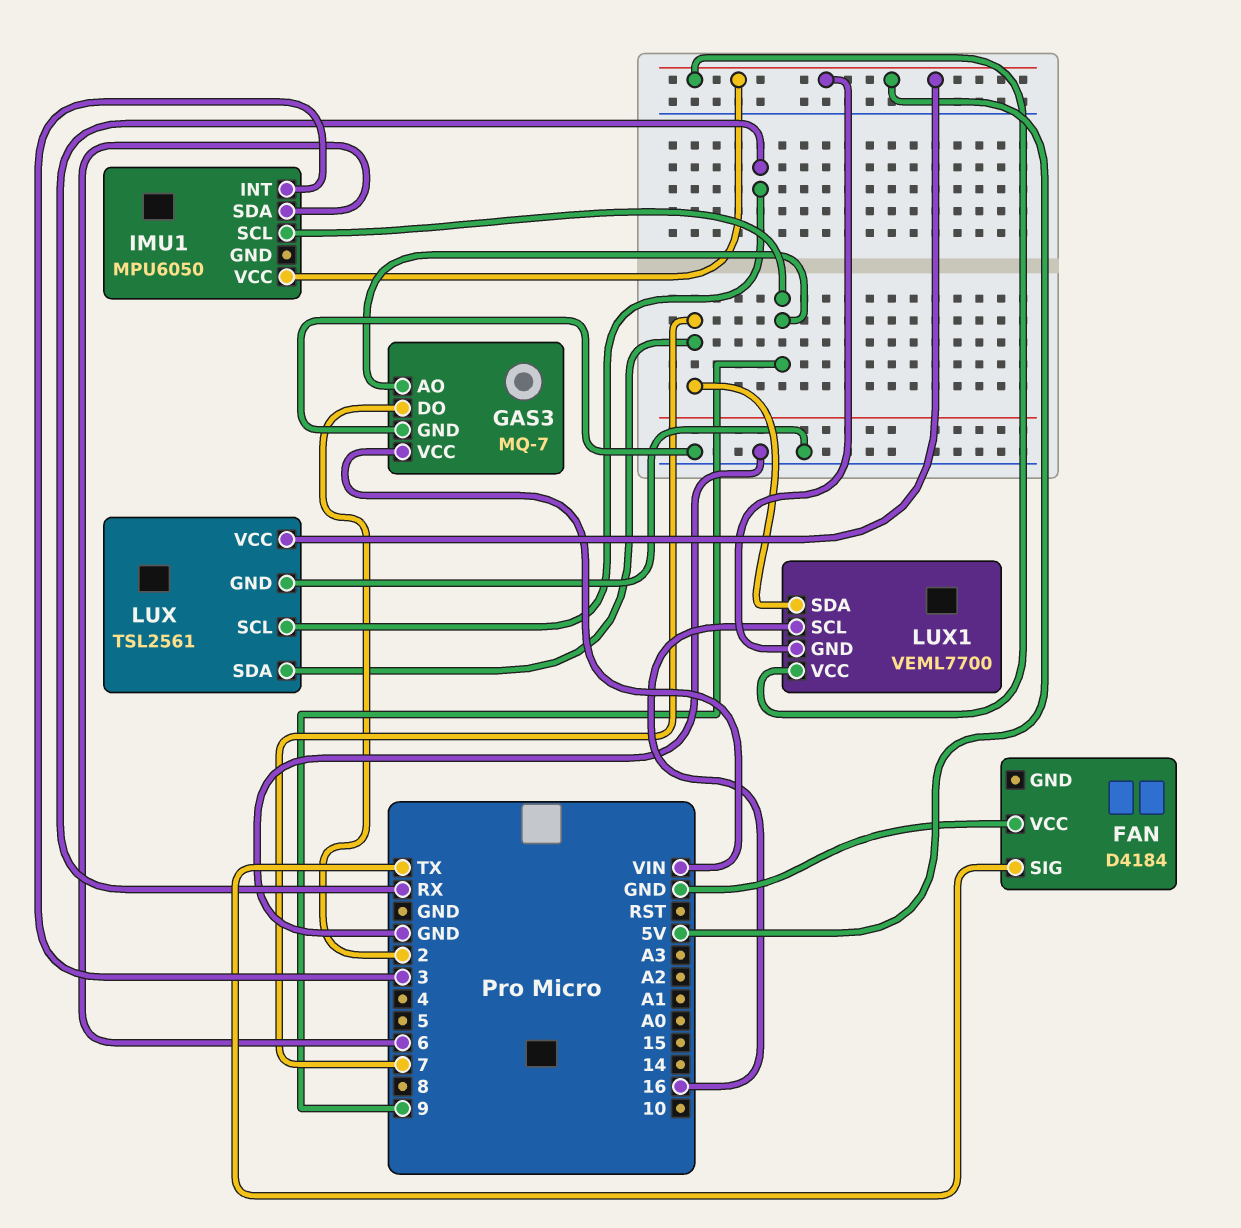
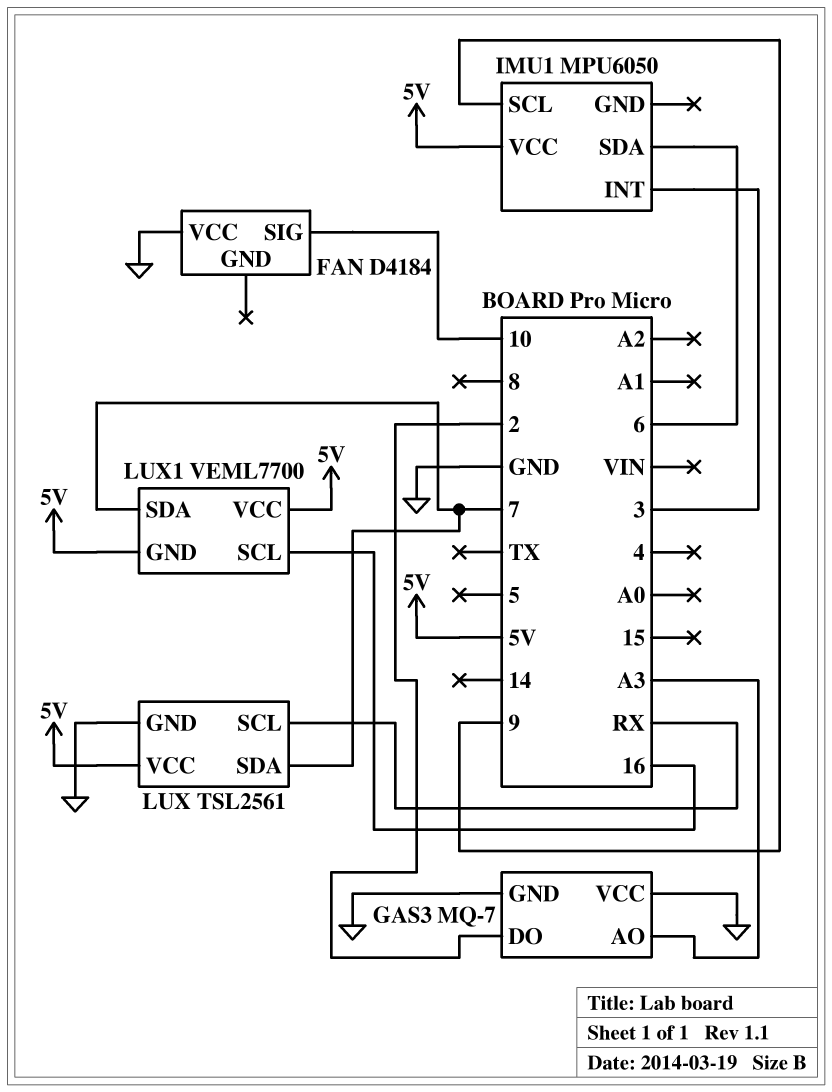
FAN pin SIG: TX -> 10
GAS3 pin AO: 9 -> A3
GAS3 pin VCC: VIN -> GND

